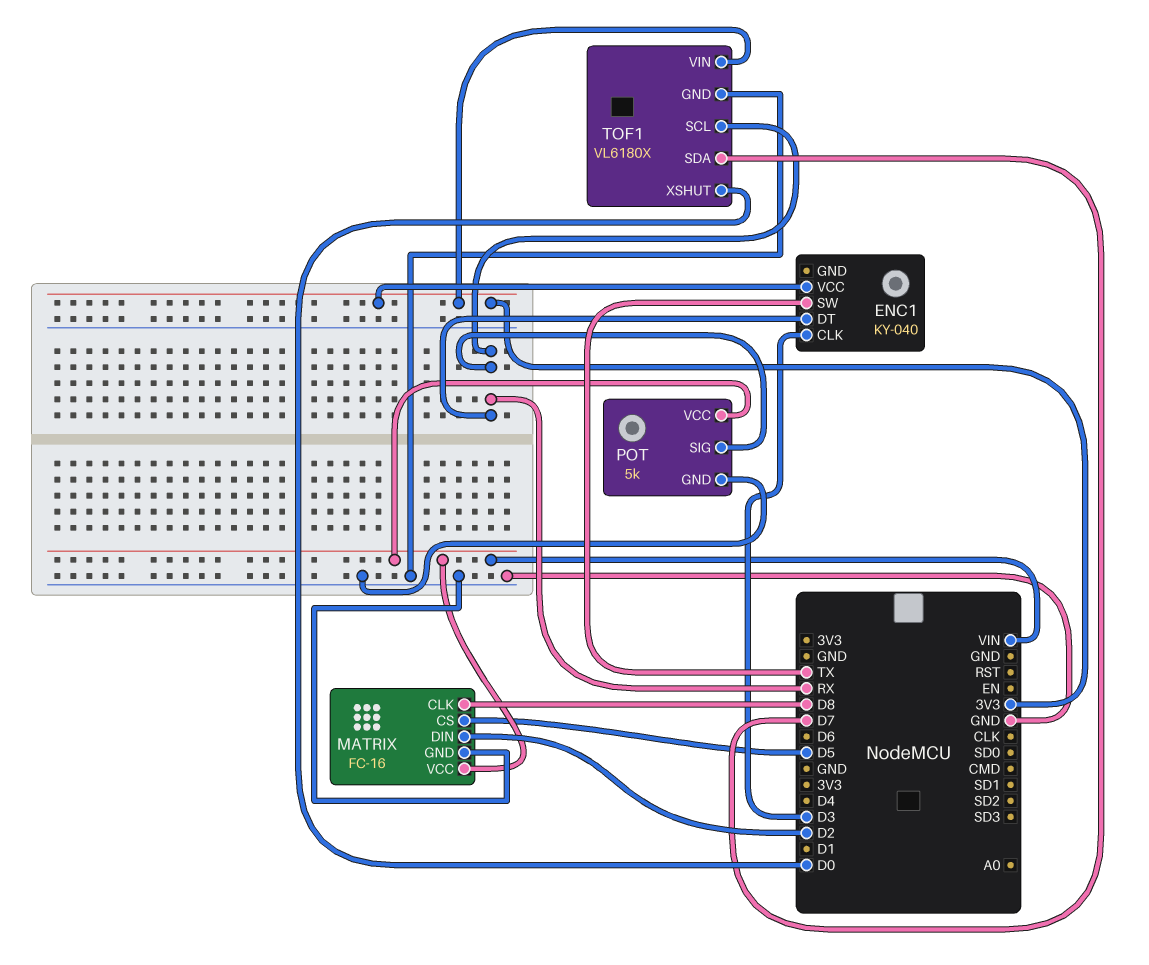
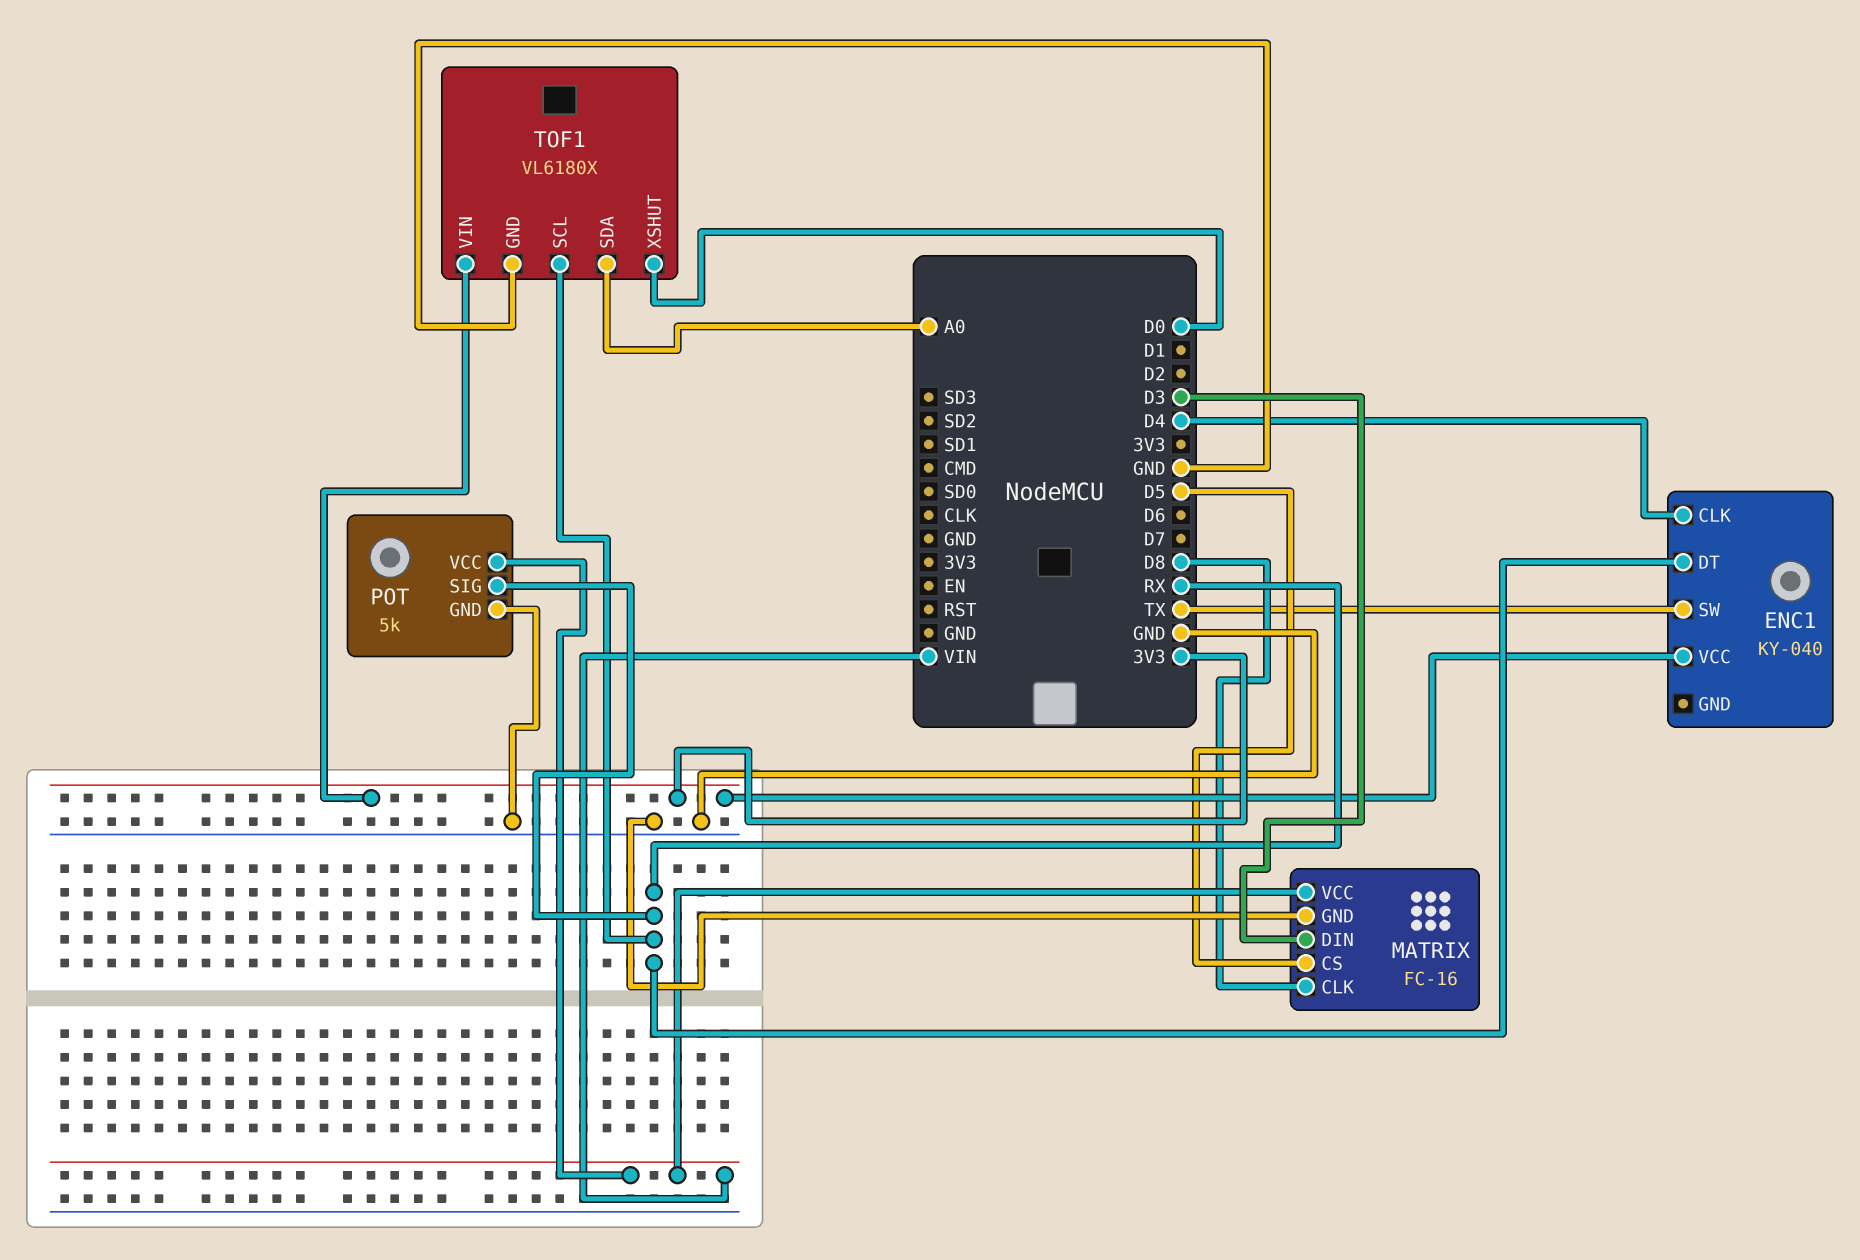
ENC1 pin CLK: D3 -> D4
MATRIX pin DIN: D2 -> D3
TOF1 pin SDA: D7 -> A0

